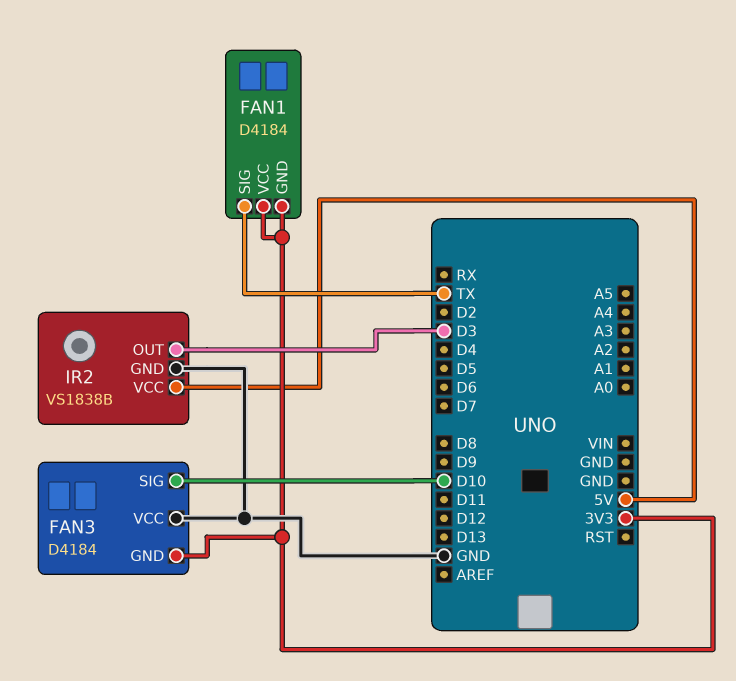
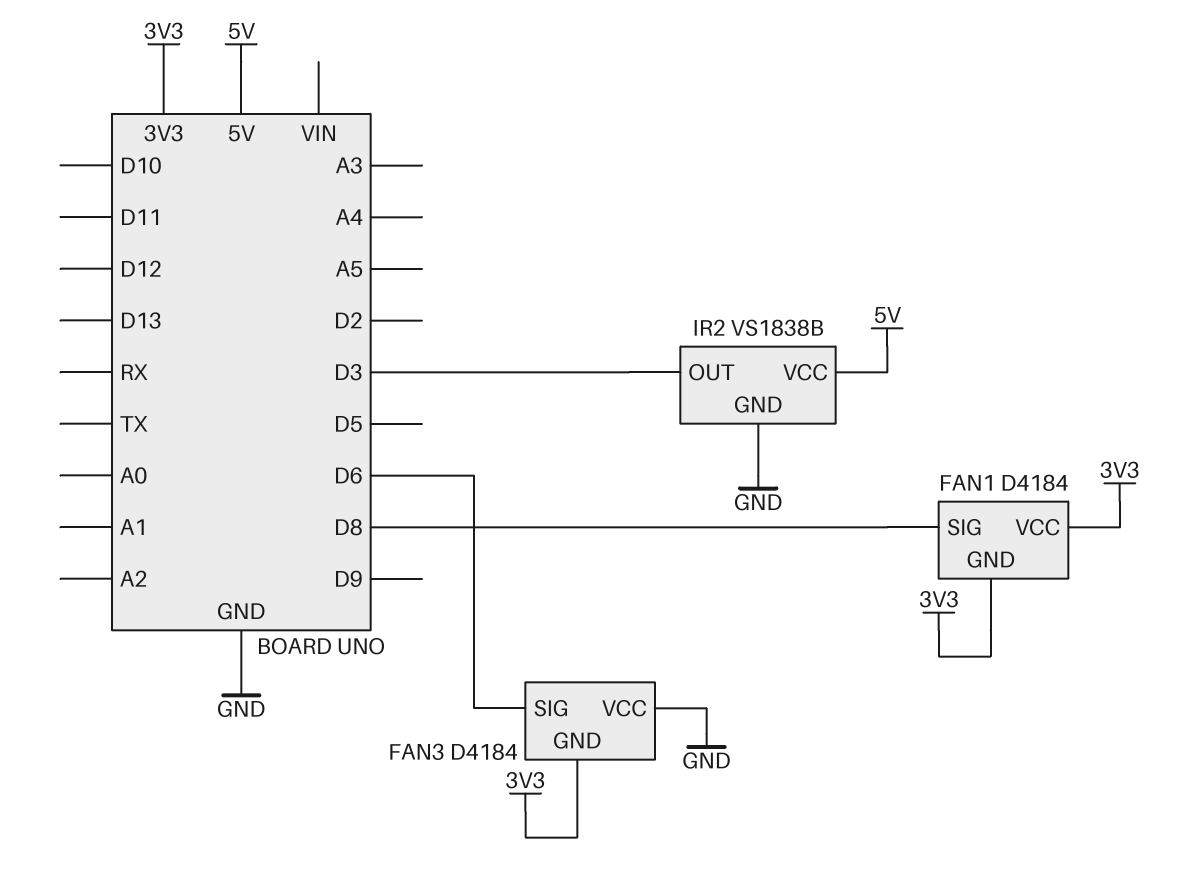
FAN1 pin SIG: TX -> D8
FAN3 pin SIG: D10 -> D6

